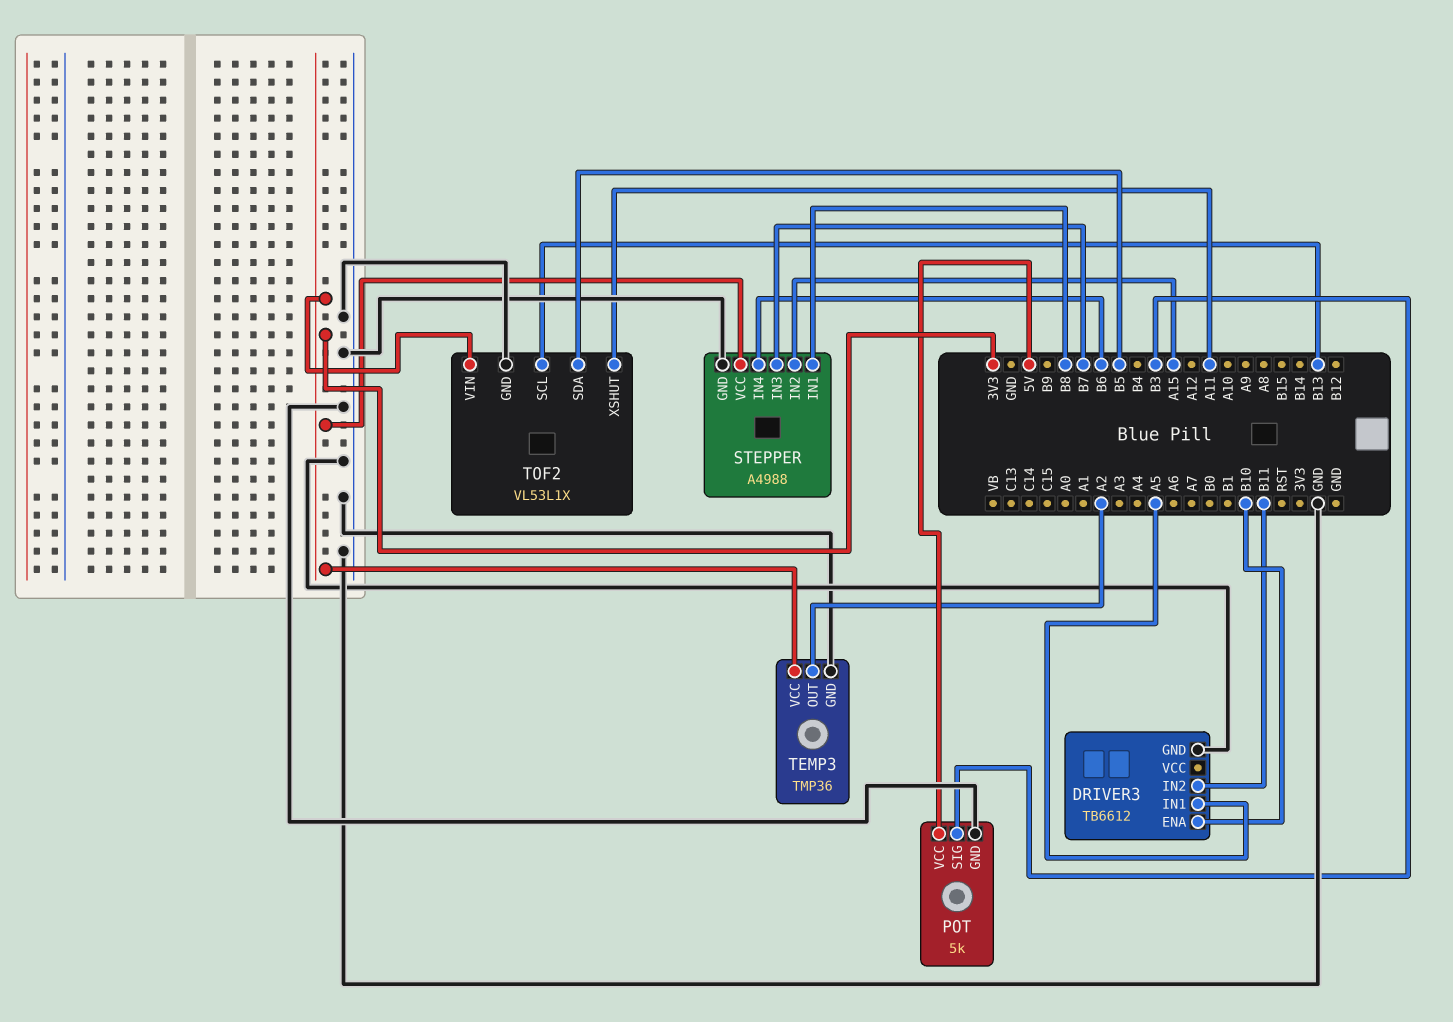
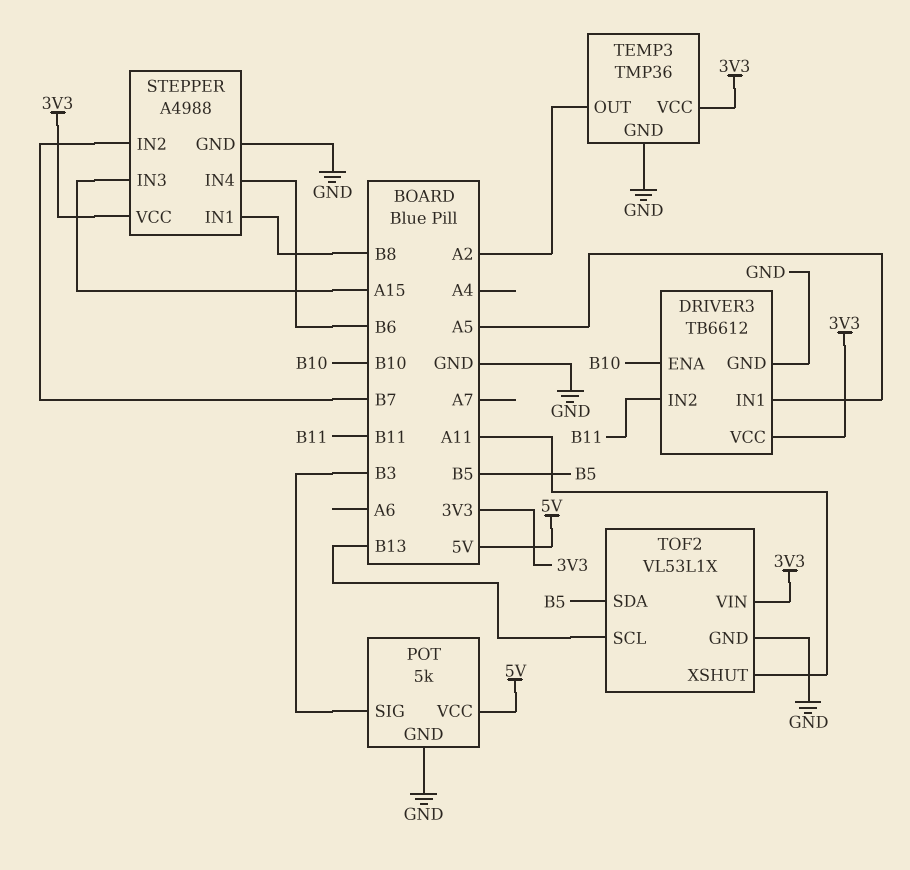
DRIVER3 pin VCC: none -> 3V3
STEPPER pin IN2: A15 -> B7
STEPPER pin IN3: B7 -> A15

